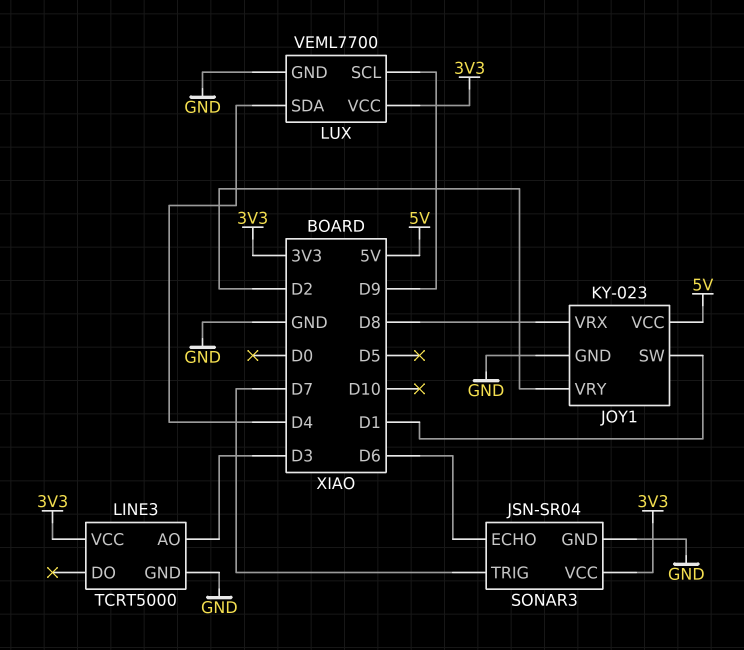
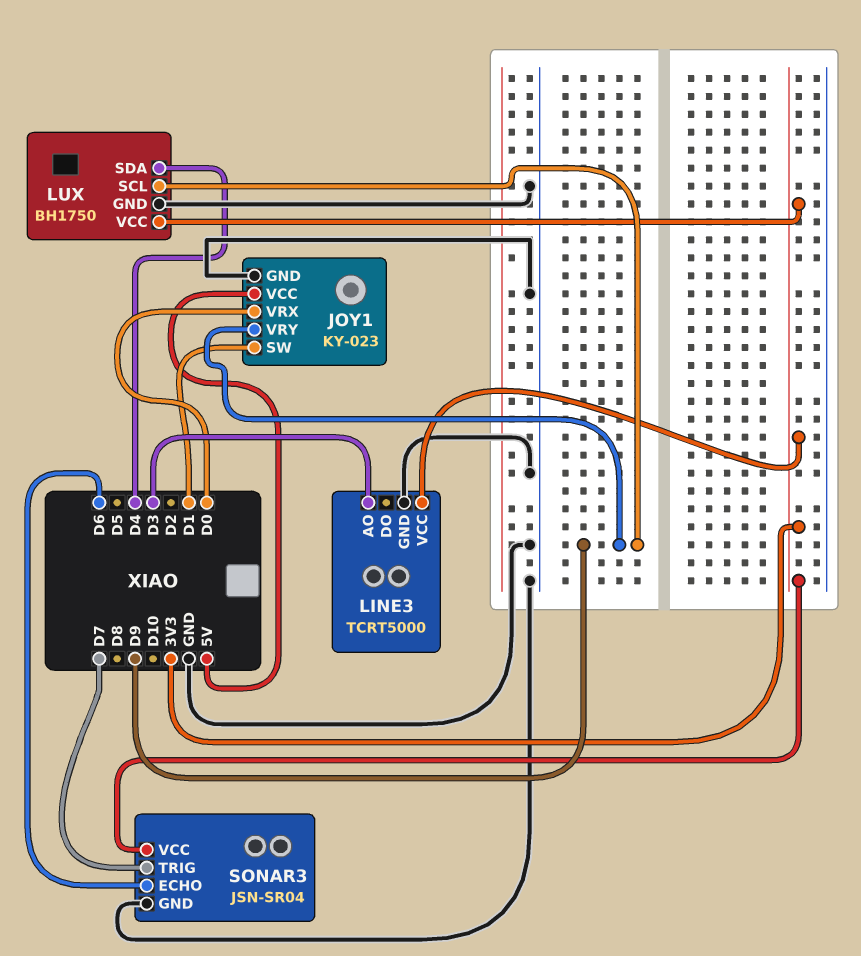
JOY1 pin VRX: D8 -> D0
JOY1 pin VRY: D2 -> D9
LUX: VEML7700 -> BH1750

